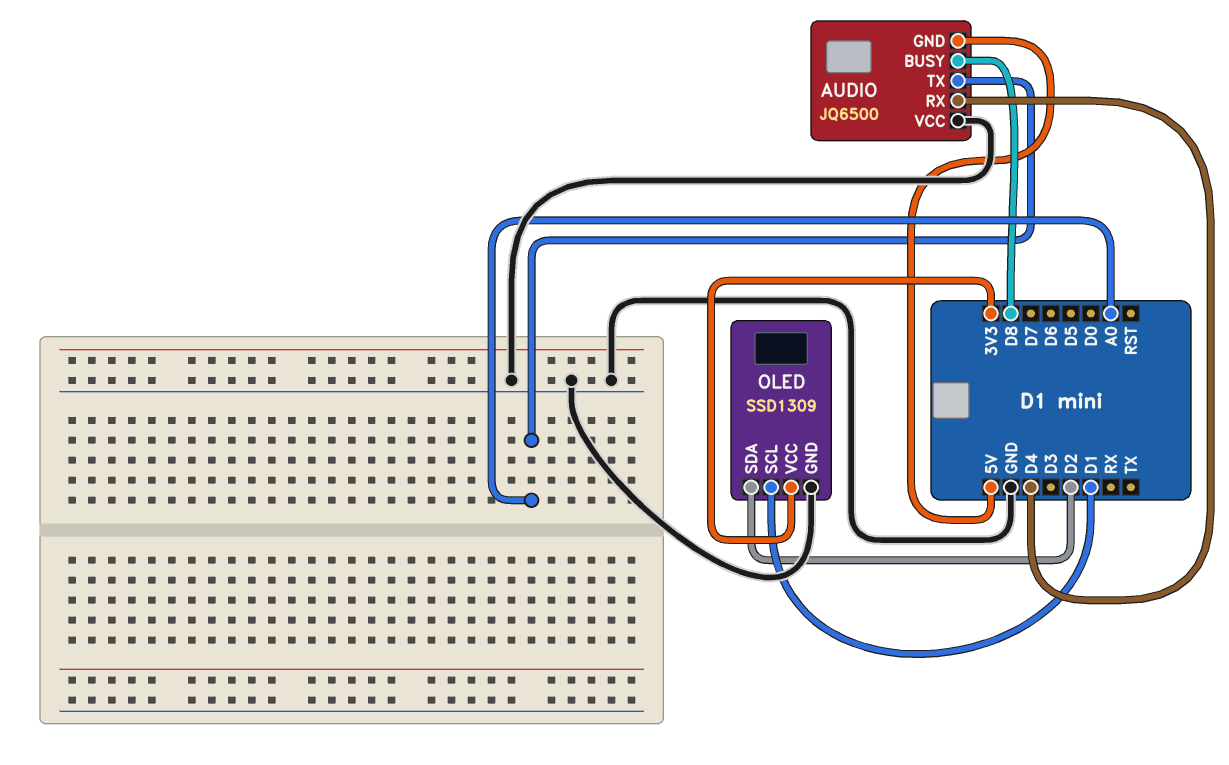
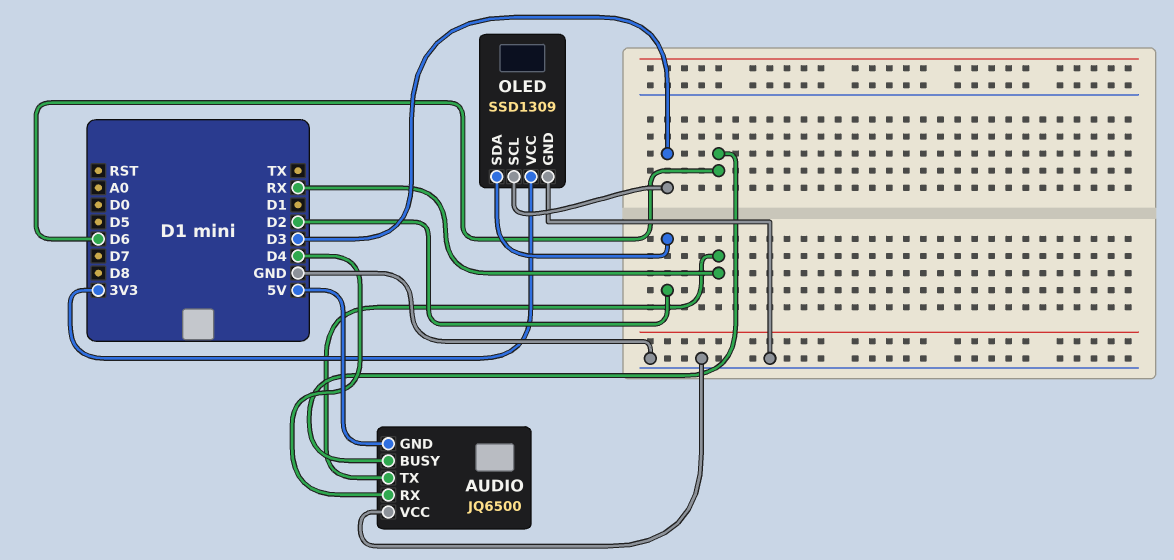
AUDIO pin BUSY: D8 -> D6
AUDIO pin TX: A0 -> RX
OLED pin SCL: D1 -> D3

